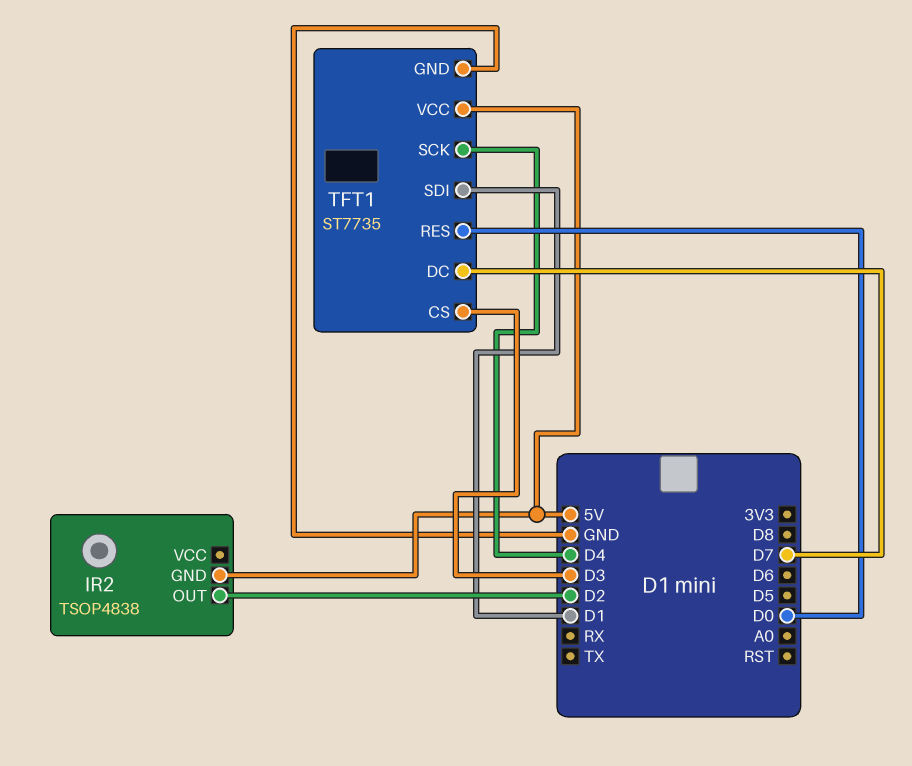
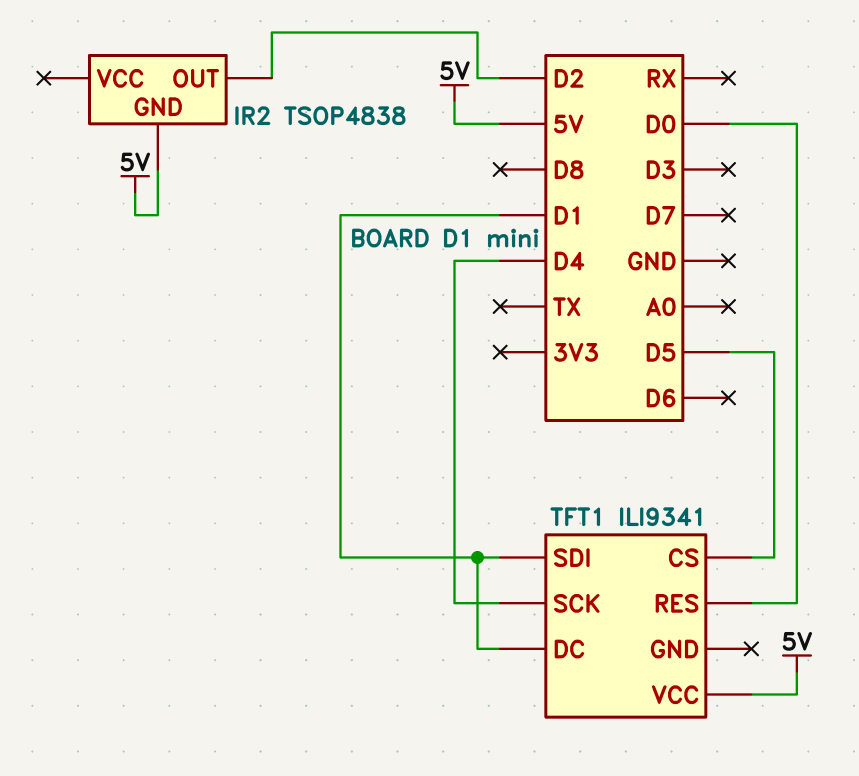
TFT1: ST7735 -> ILI9341
TFT1 pin CS: D3 -> D5
TFT1 pin DC: D7 -> D1
TFT1 pin GND: GND -> none

